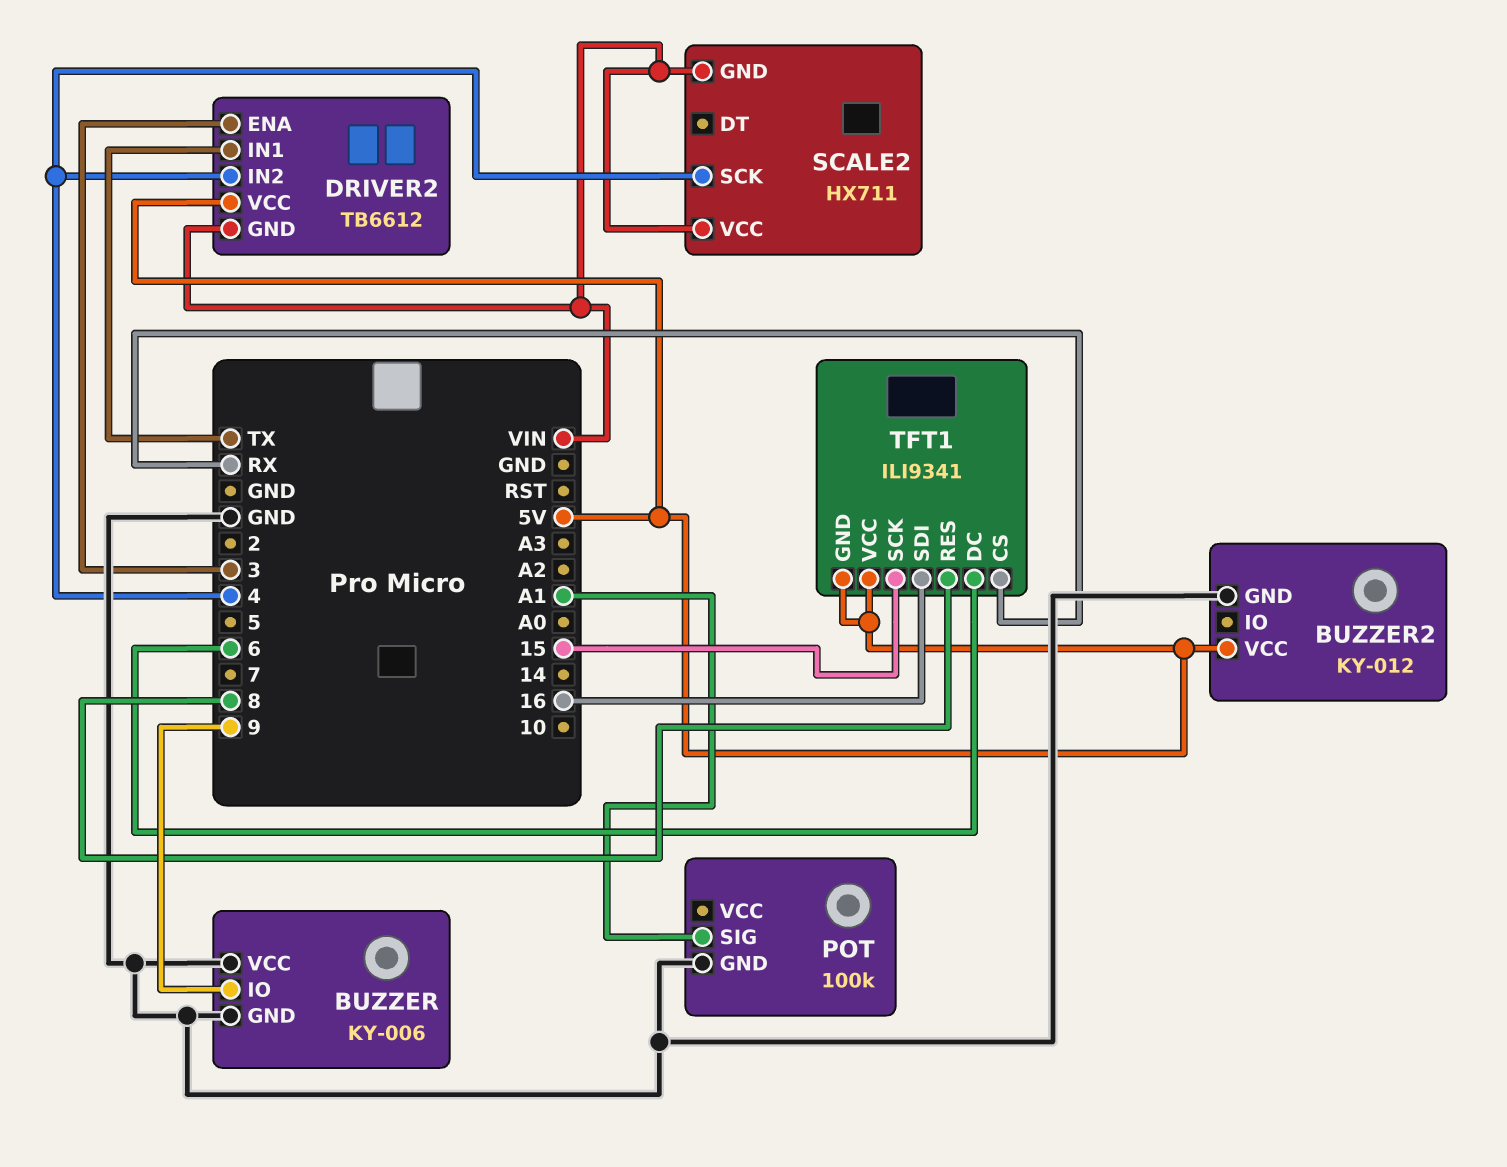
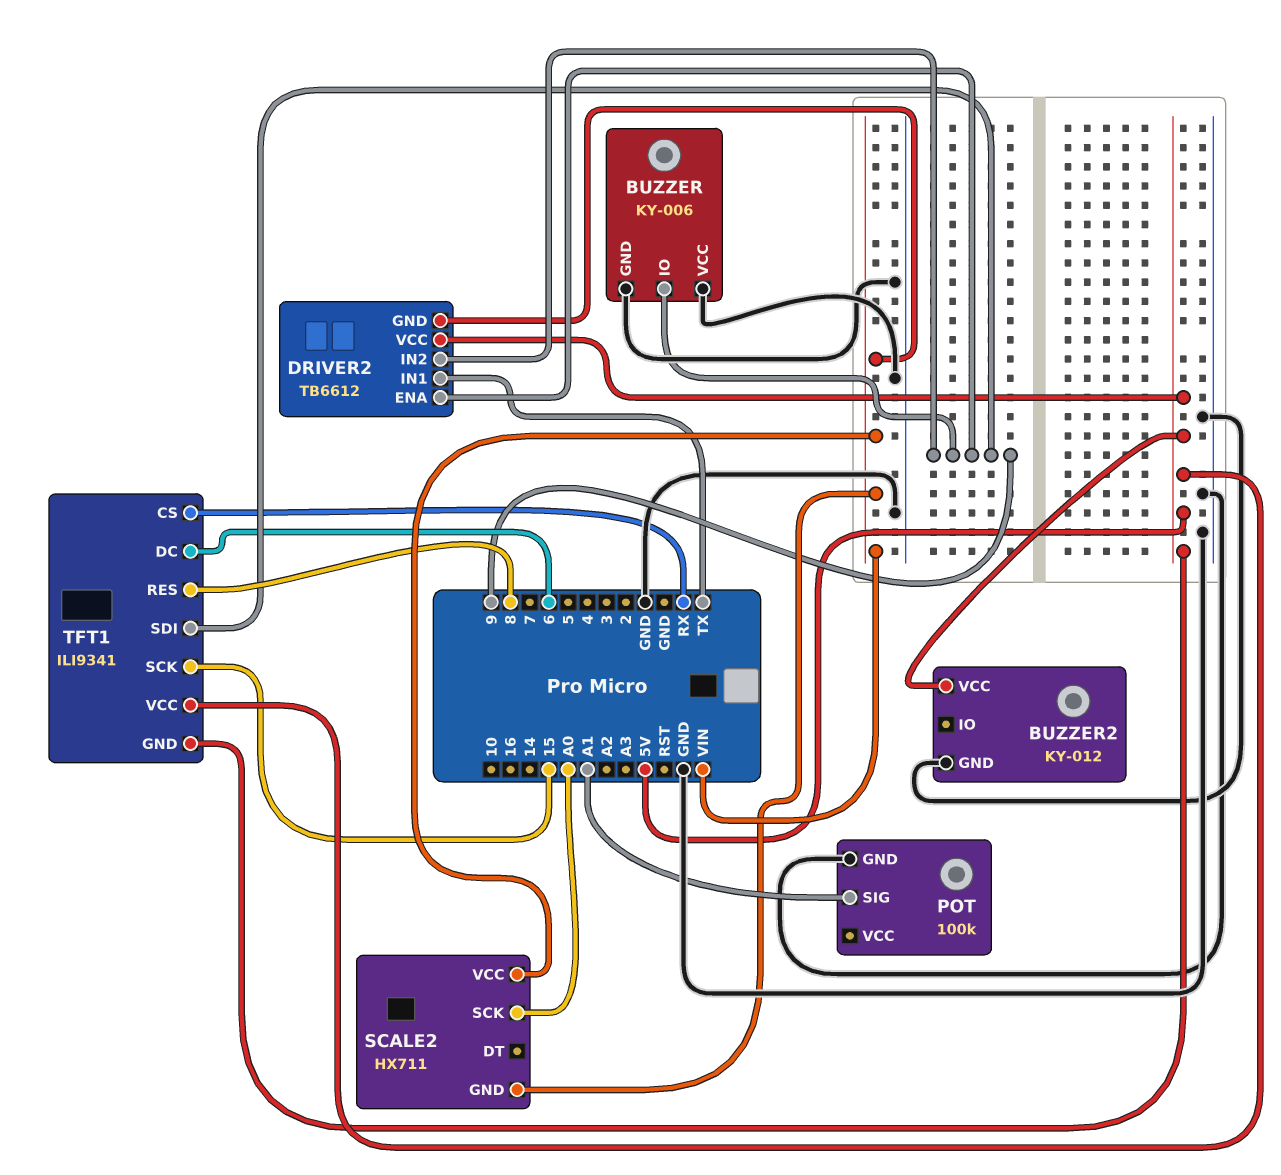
DRIVER2 pin ENA: 3 -> 9
DRIVER2 pin IN2: 4 -> 9
SCALE2 pin SCK: 4 -> A0
TFT1 pin SDI: 16 -> 9

